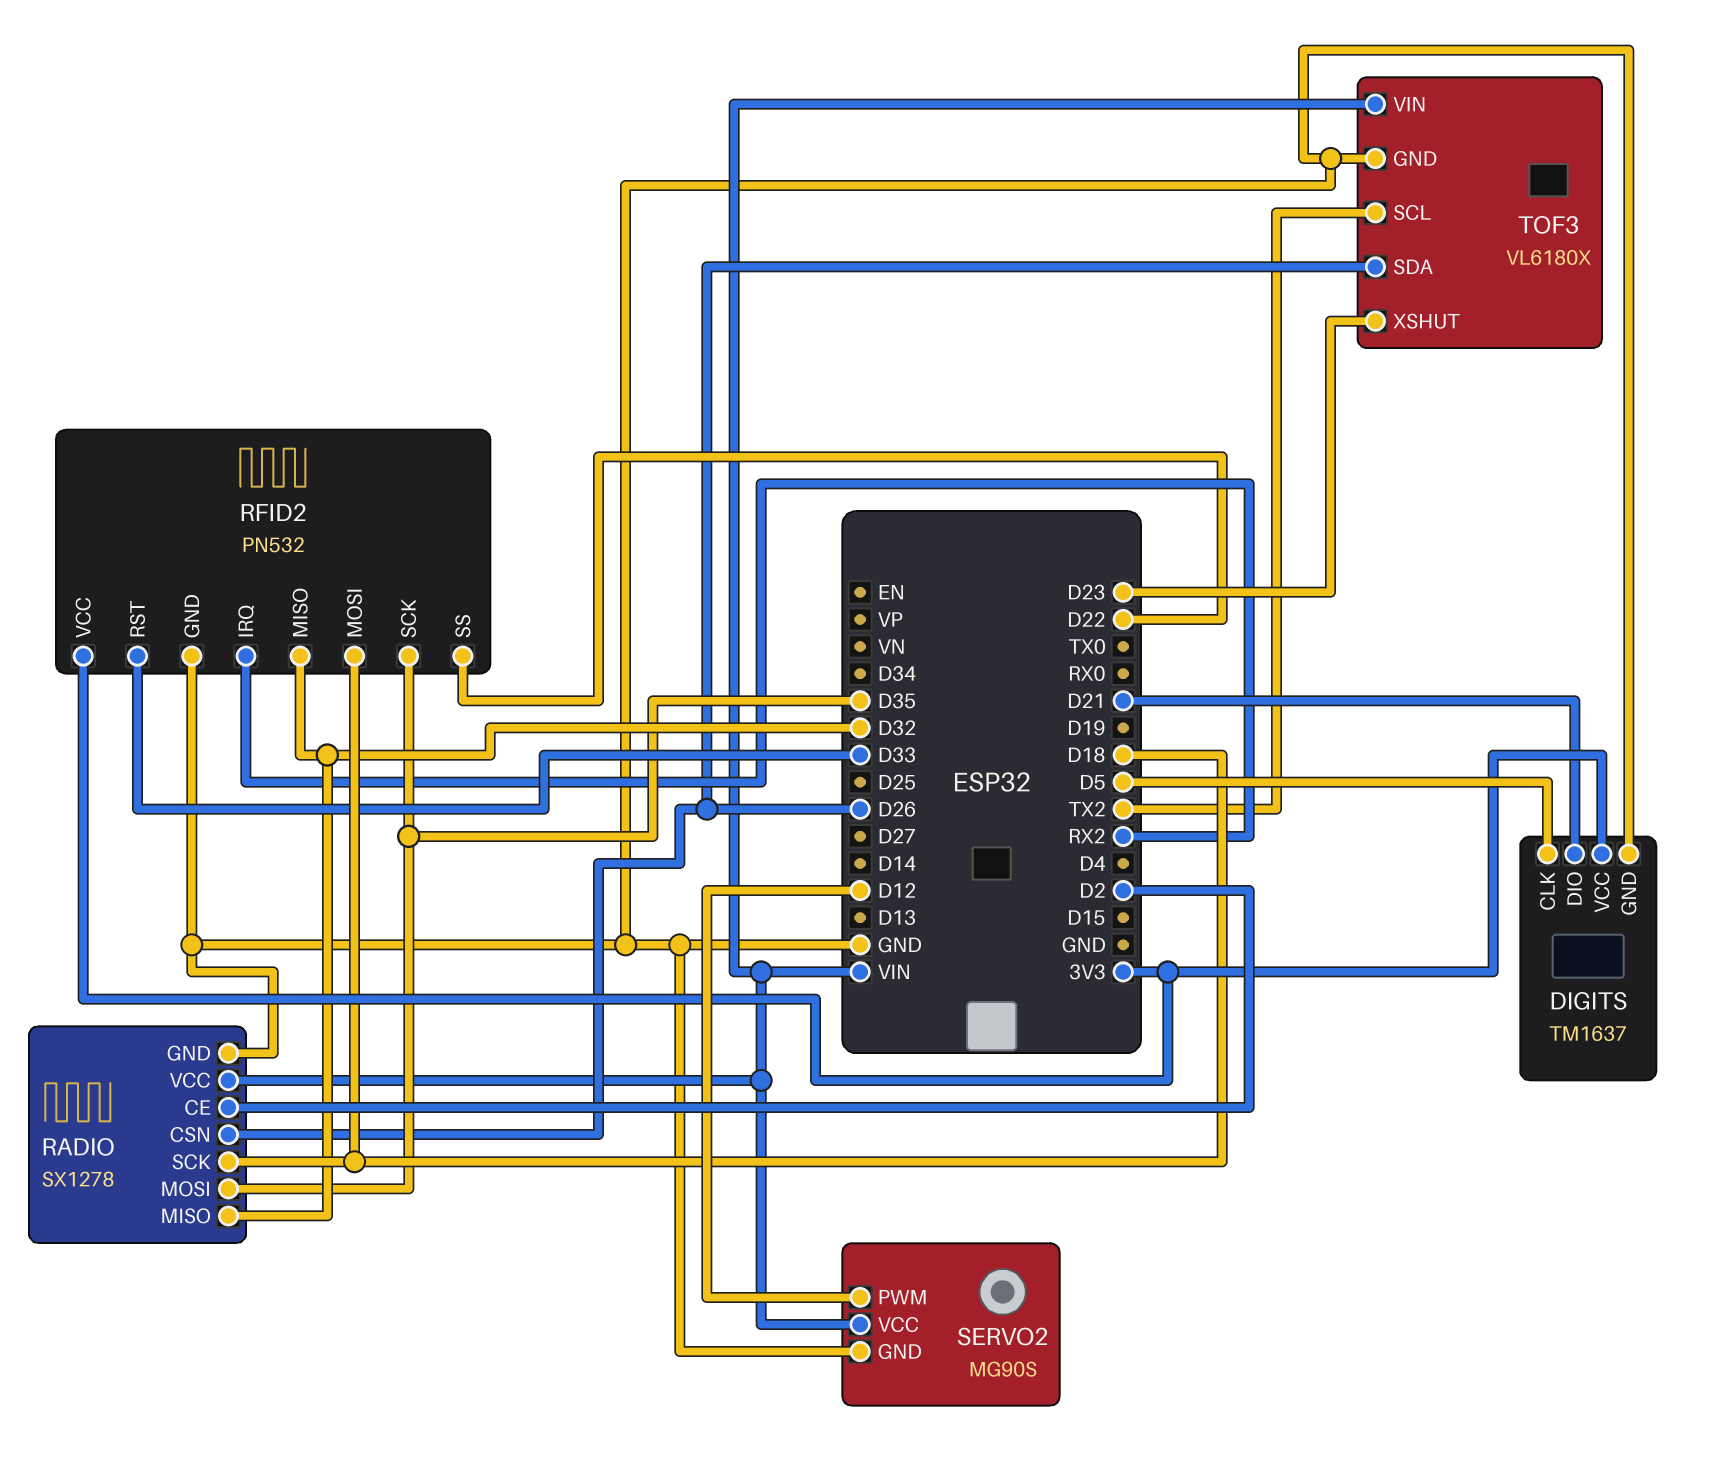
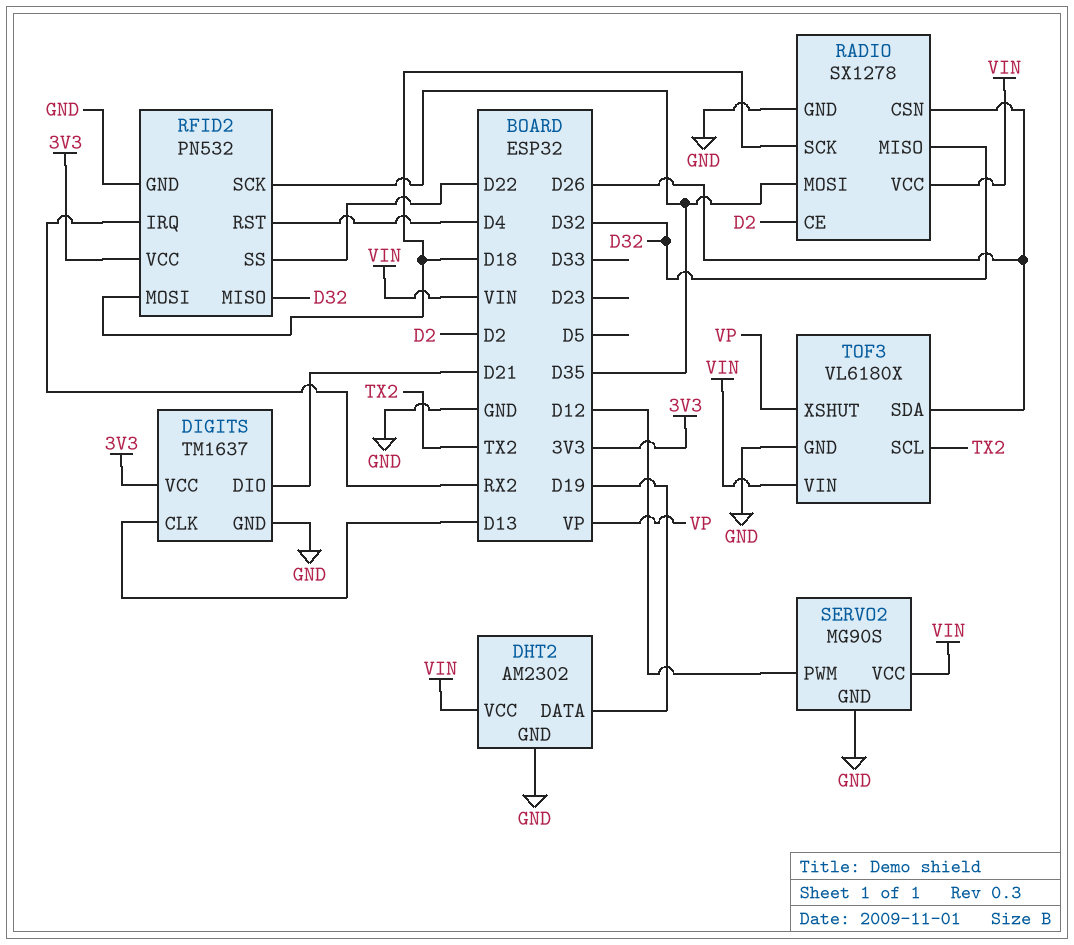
DHT2: none -> AM2302
DHT2 pin DATA: none -> D19
DHT2 pin GND: none -> GND
DHT2 pin VCC: none -> VIN
DIGITS pin CLK: D5 -> D13
RFID2 pin RST: D33 -> D4
TOF3 pin XSHUT: D23 -> VP

